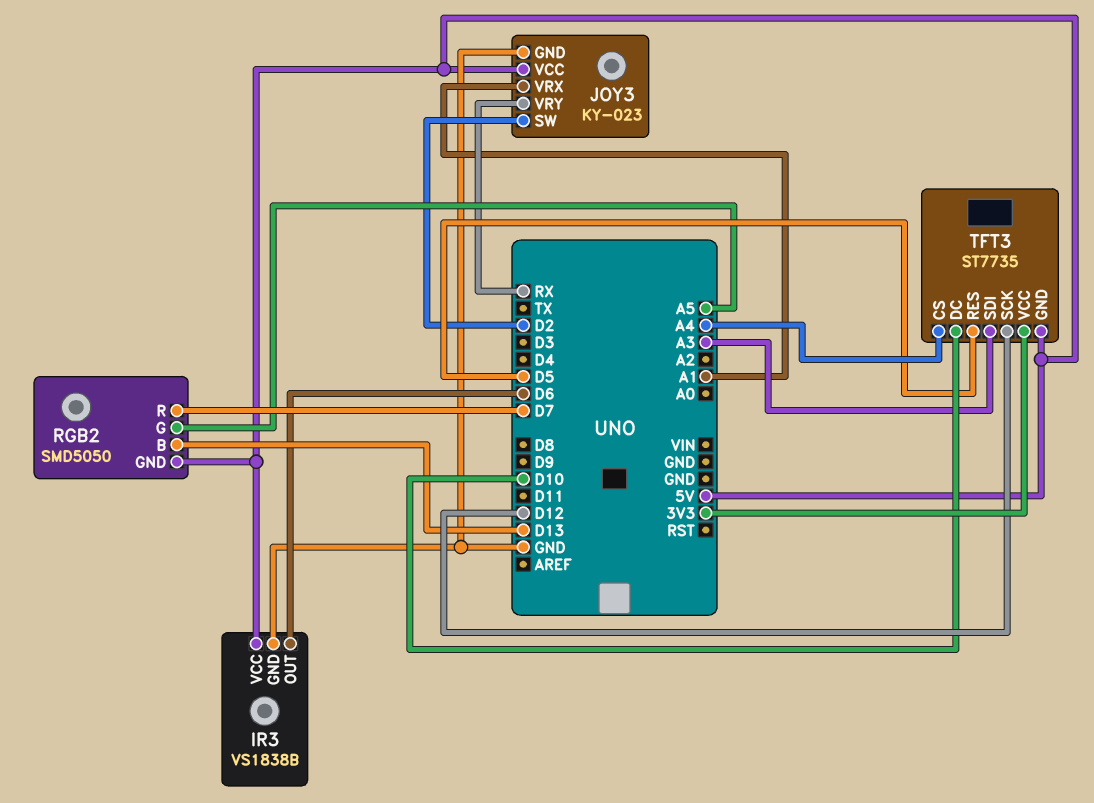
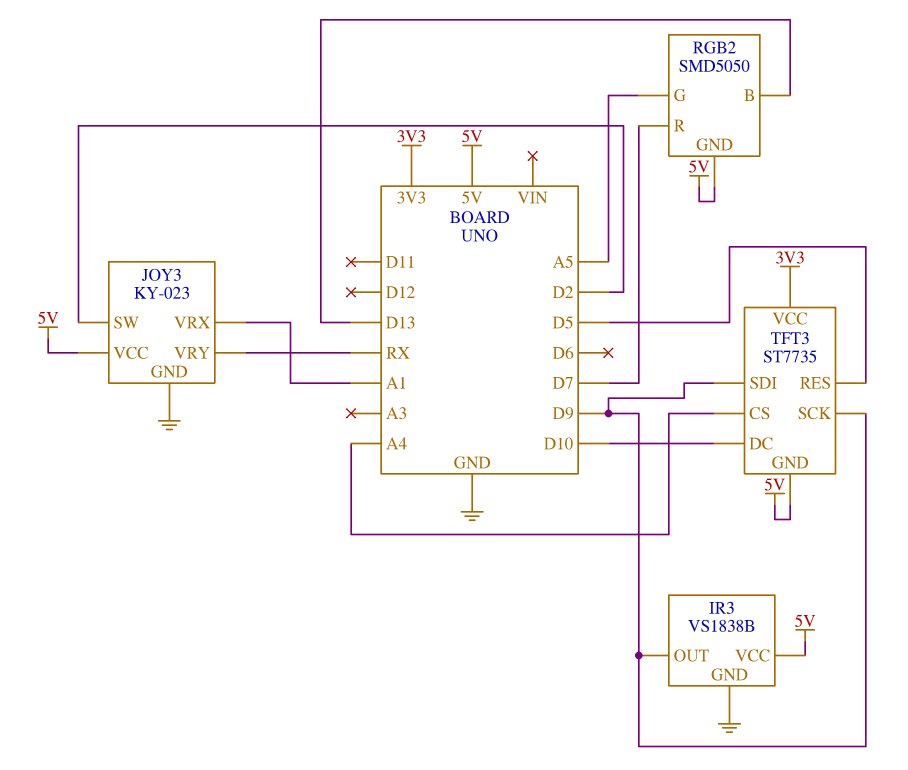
IR3 pin OUT: D6 -> D9
TFT3 pin SCK: D12 -> D9
TFT3 pin SDI: A3 -> D9

